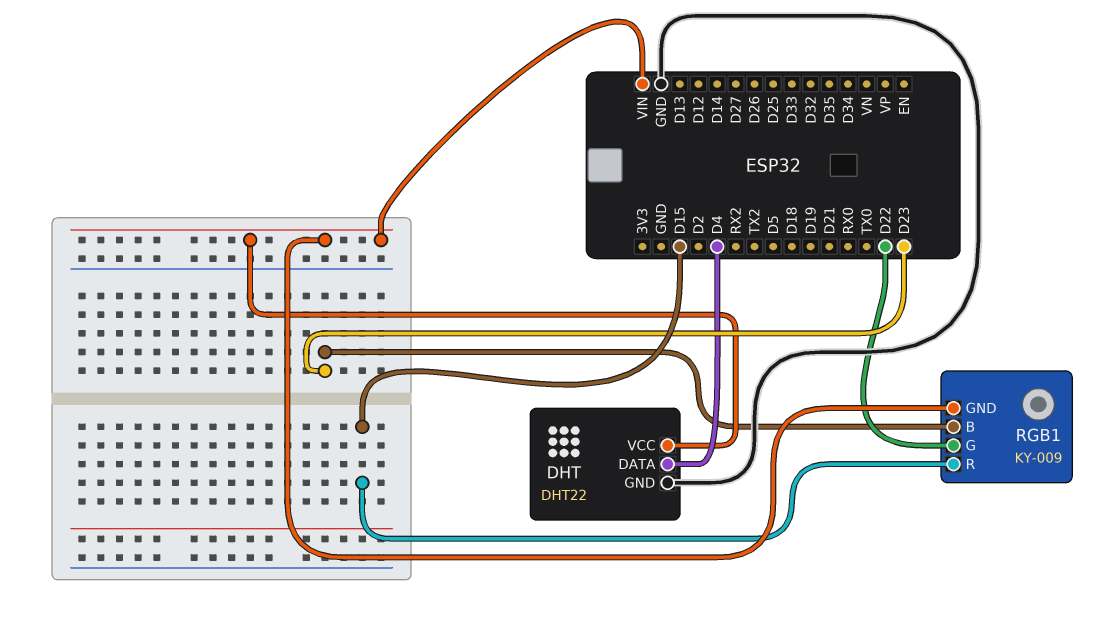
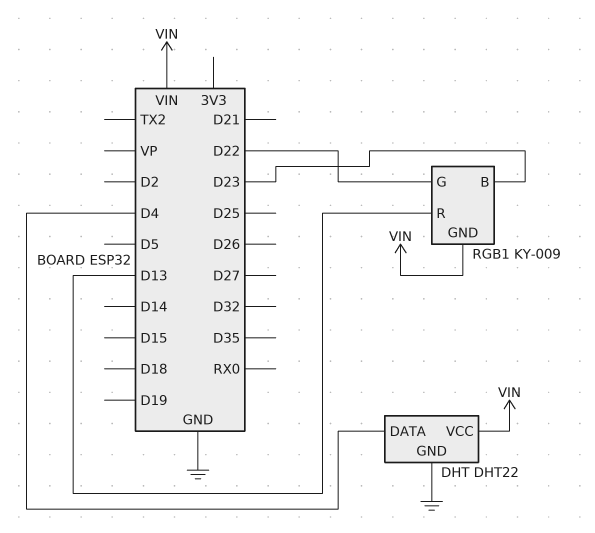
RGB1 pin R: D15 -> D13

